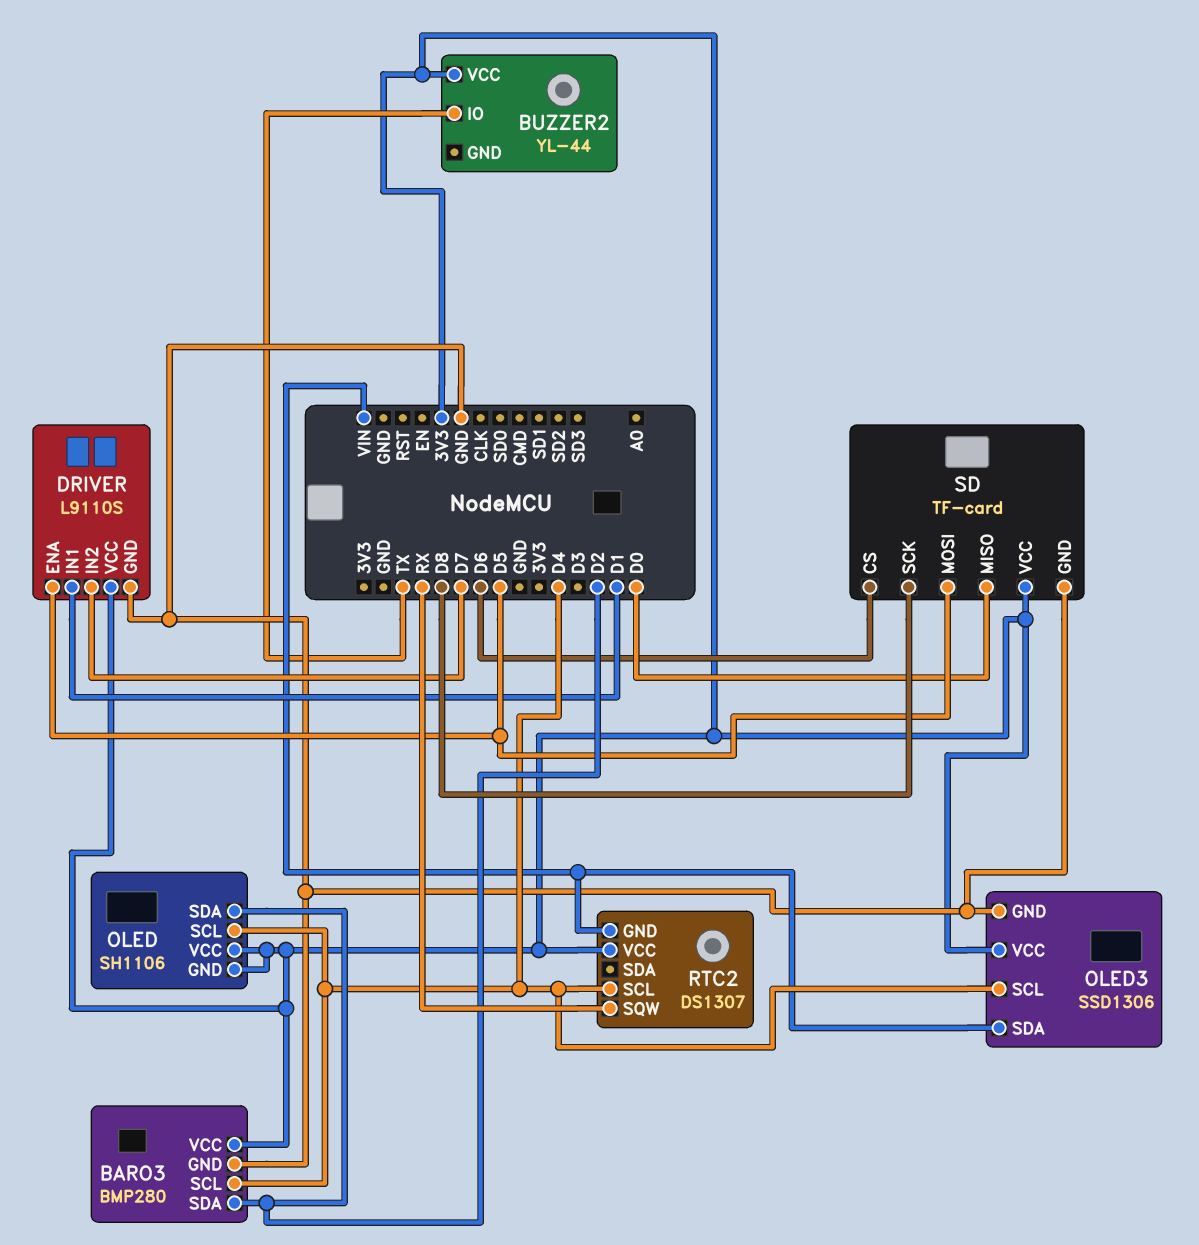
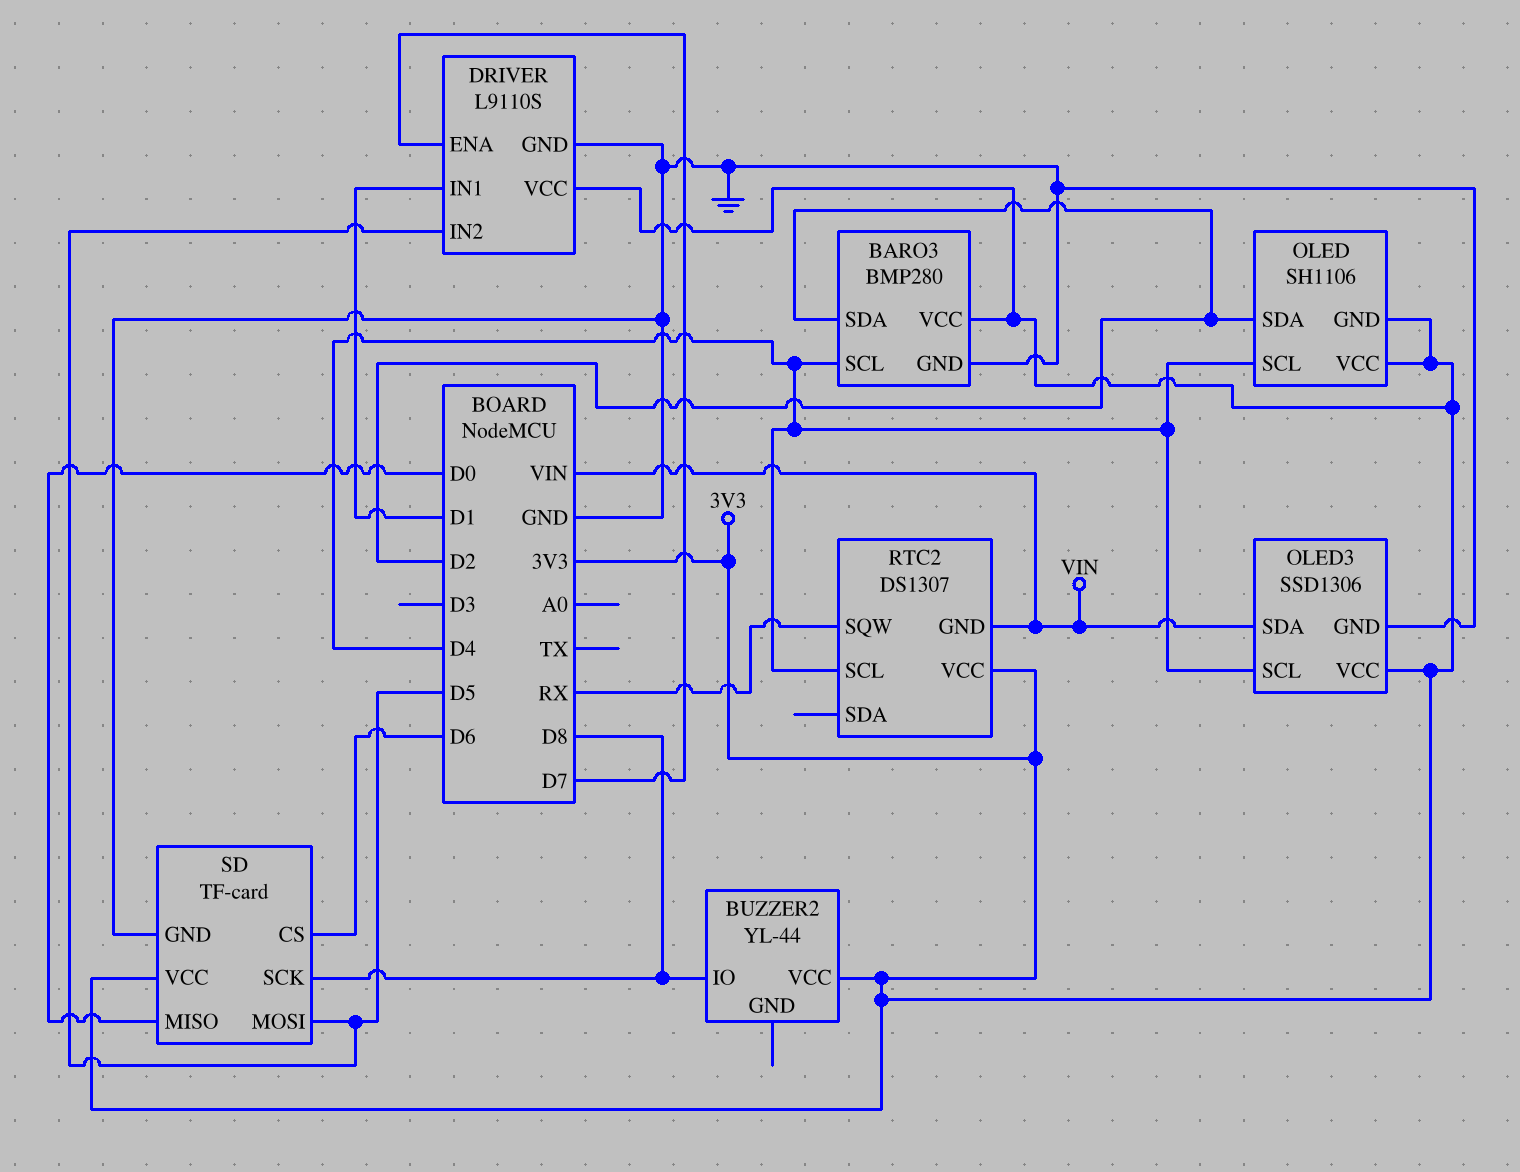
BUZZER2 pin IO: TX -> D8
DRIVER pin ENA: D5 -> D7
DRIVER pin IN2: D7 -> D5

